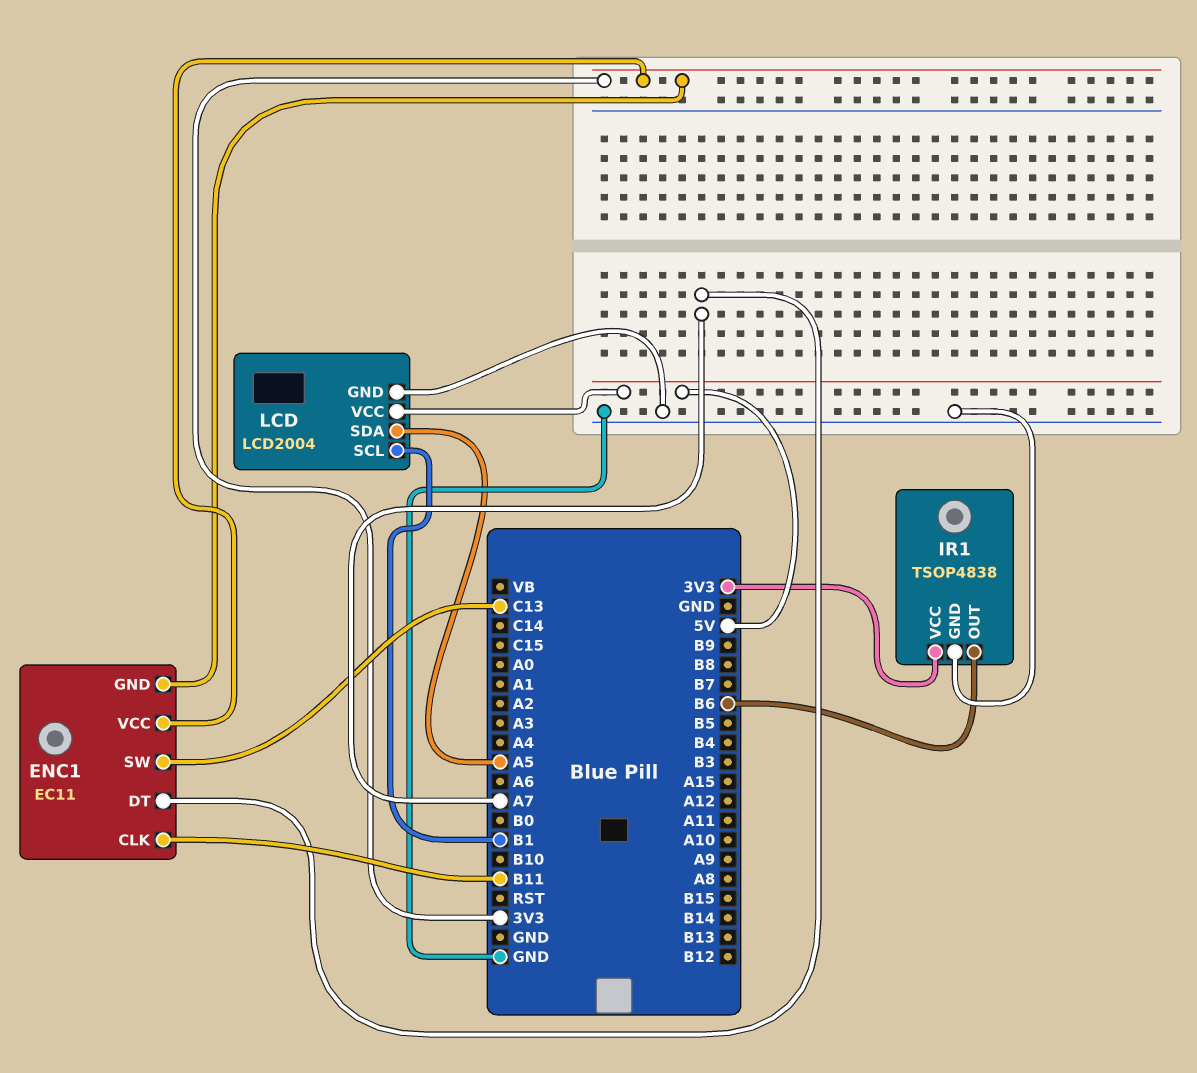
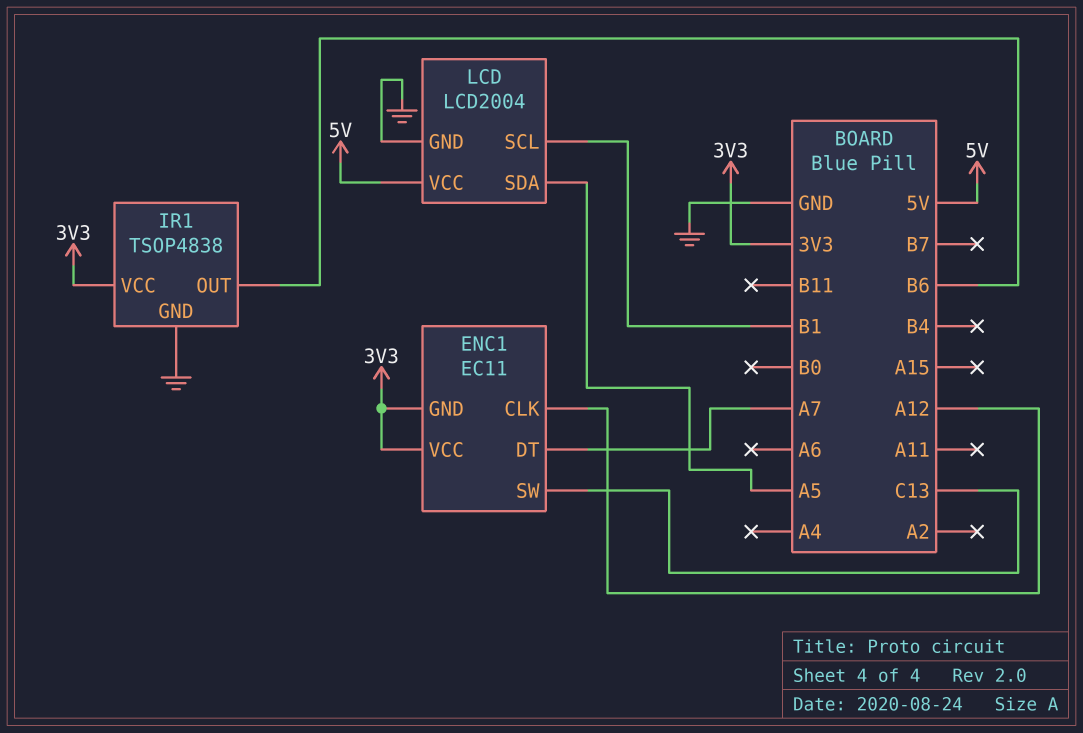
ENC1 pin CLK: B11 -> A12

